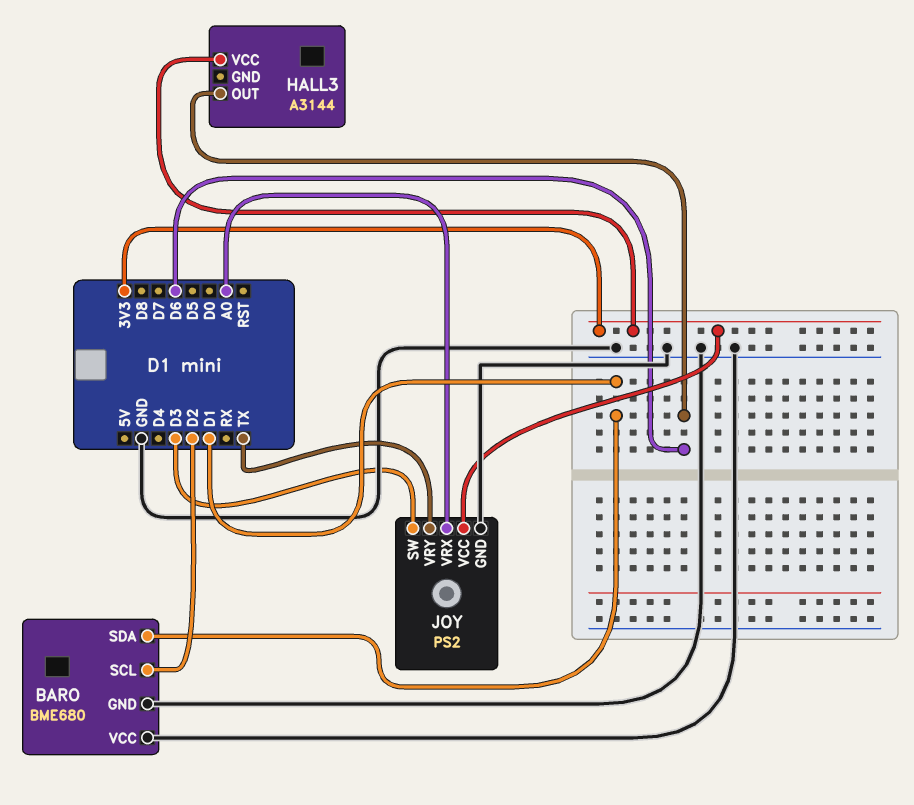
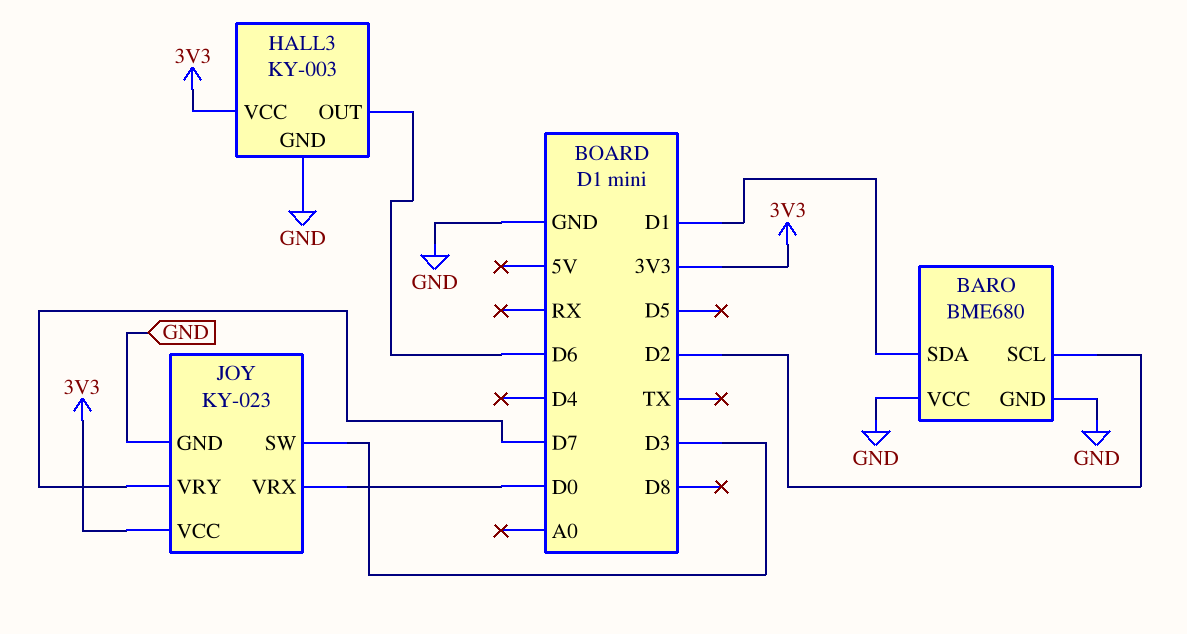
HALL3: A3144 -> KY-003
HALL3 pin GND: none -> GND
JOY: PS2 -> KY-023
JOY pin VRX: A0 -> D0
JOY pin VRY: TX -> D7

